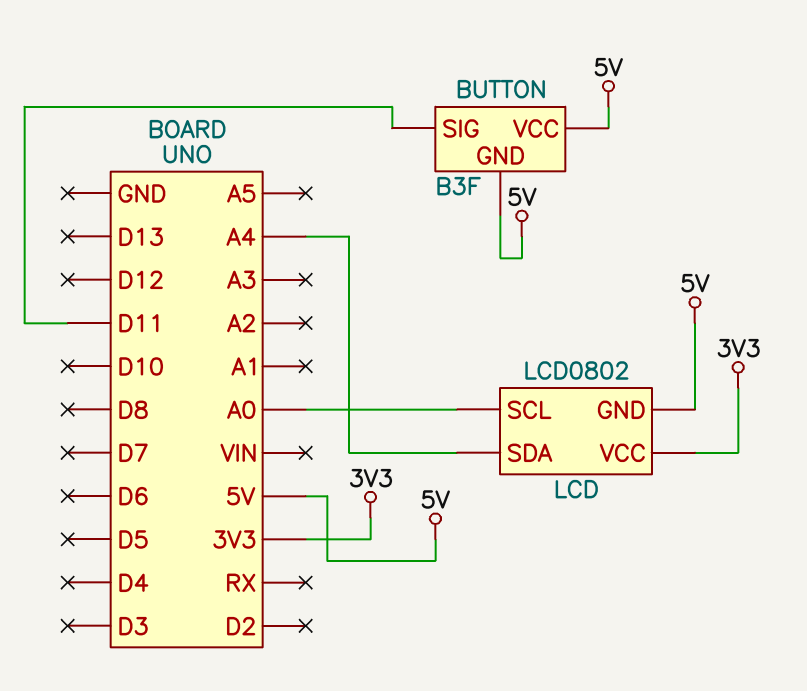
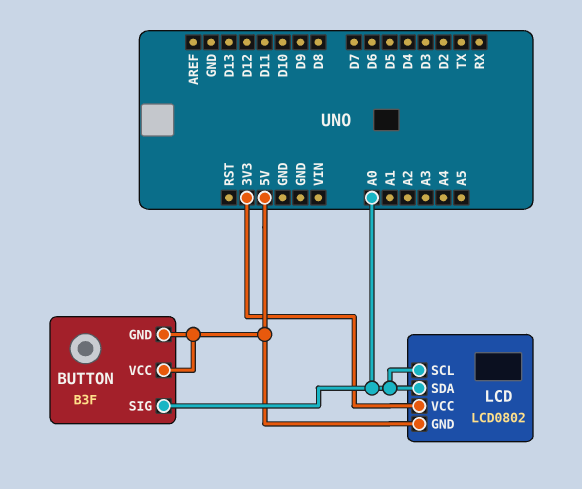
BUTTON pin SIG: D11 -> A0
LCD pin SDA: A4 -> A0

